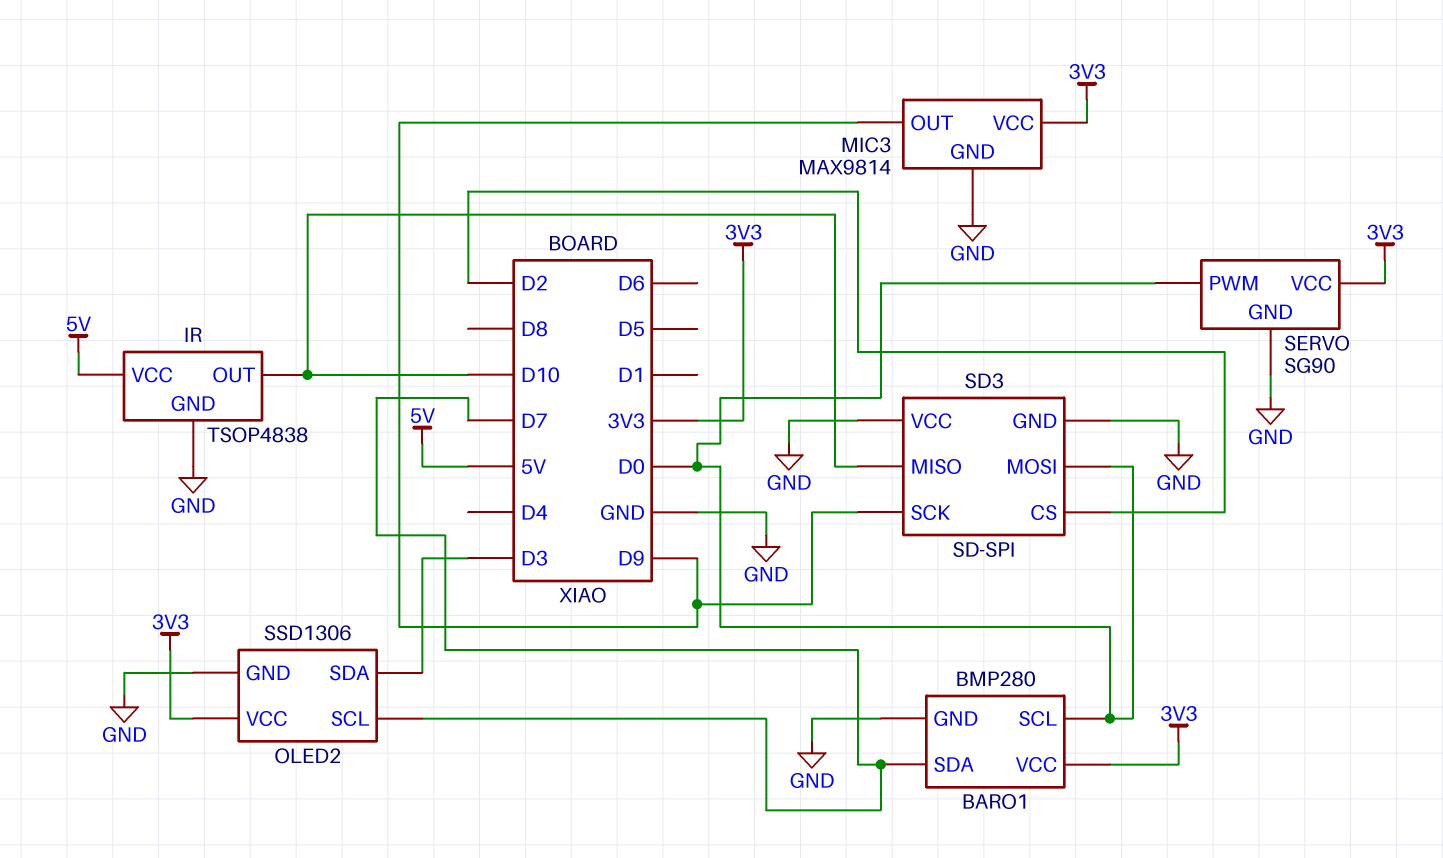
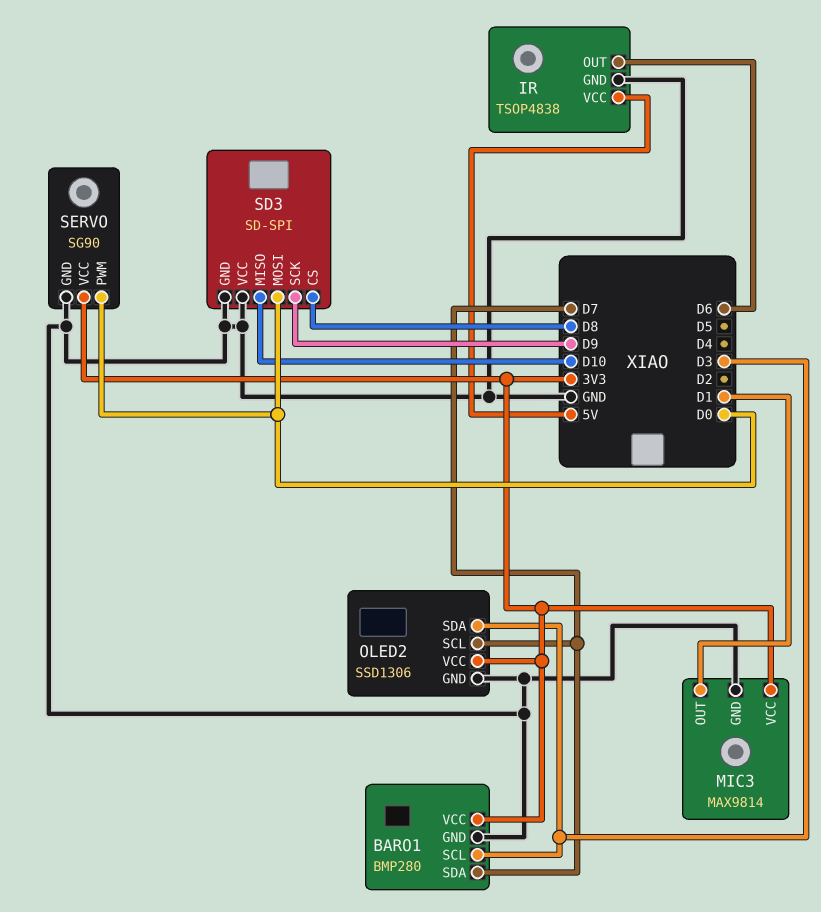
BARO1 pin SCL: D0 -> D3
IR pin OUT: D10 -> D6
MIC3 pin OUT: D9 -> D1
SD3 pin CS: D2 -> D8

